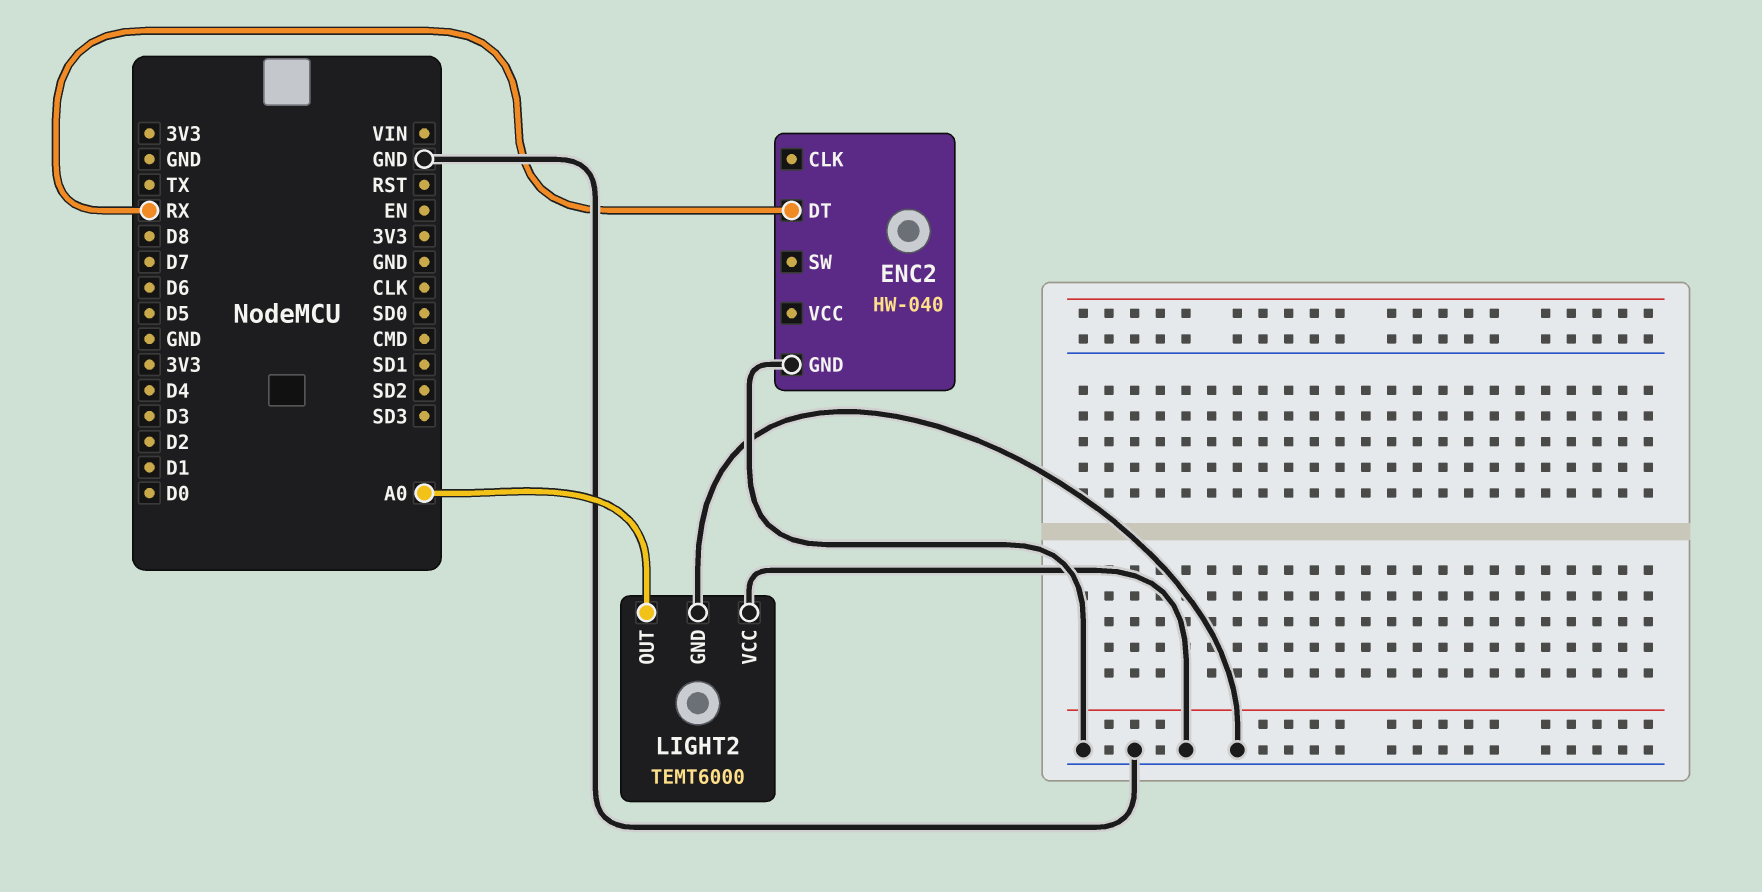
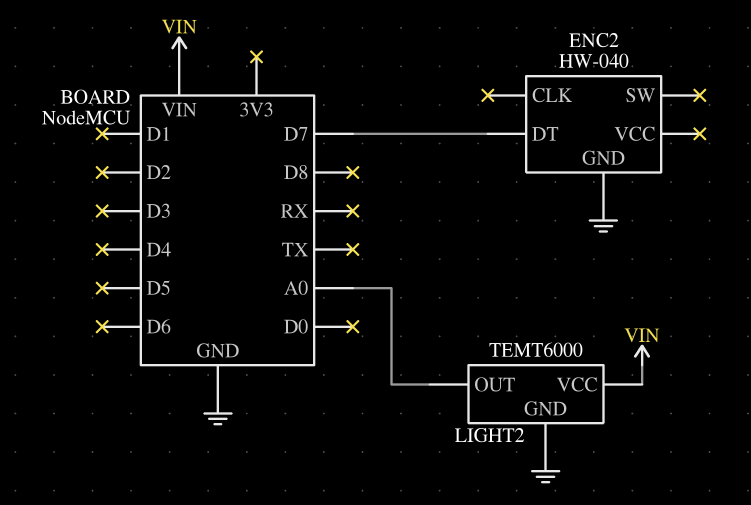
ENC2 pin DT: RX -> D7
LIGHT2 pin VCC: GND -> VIN

